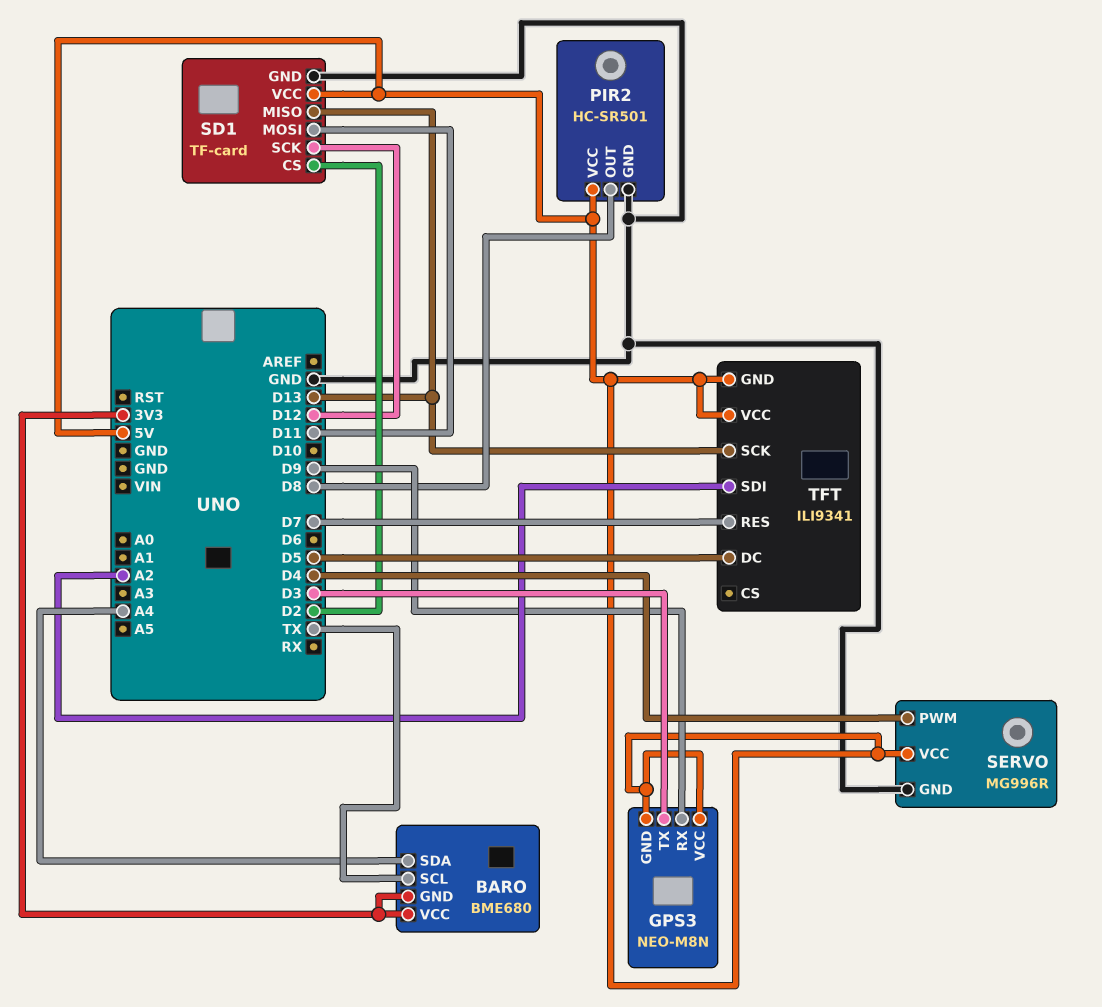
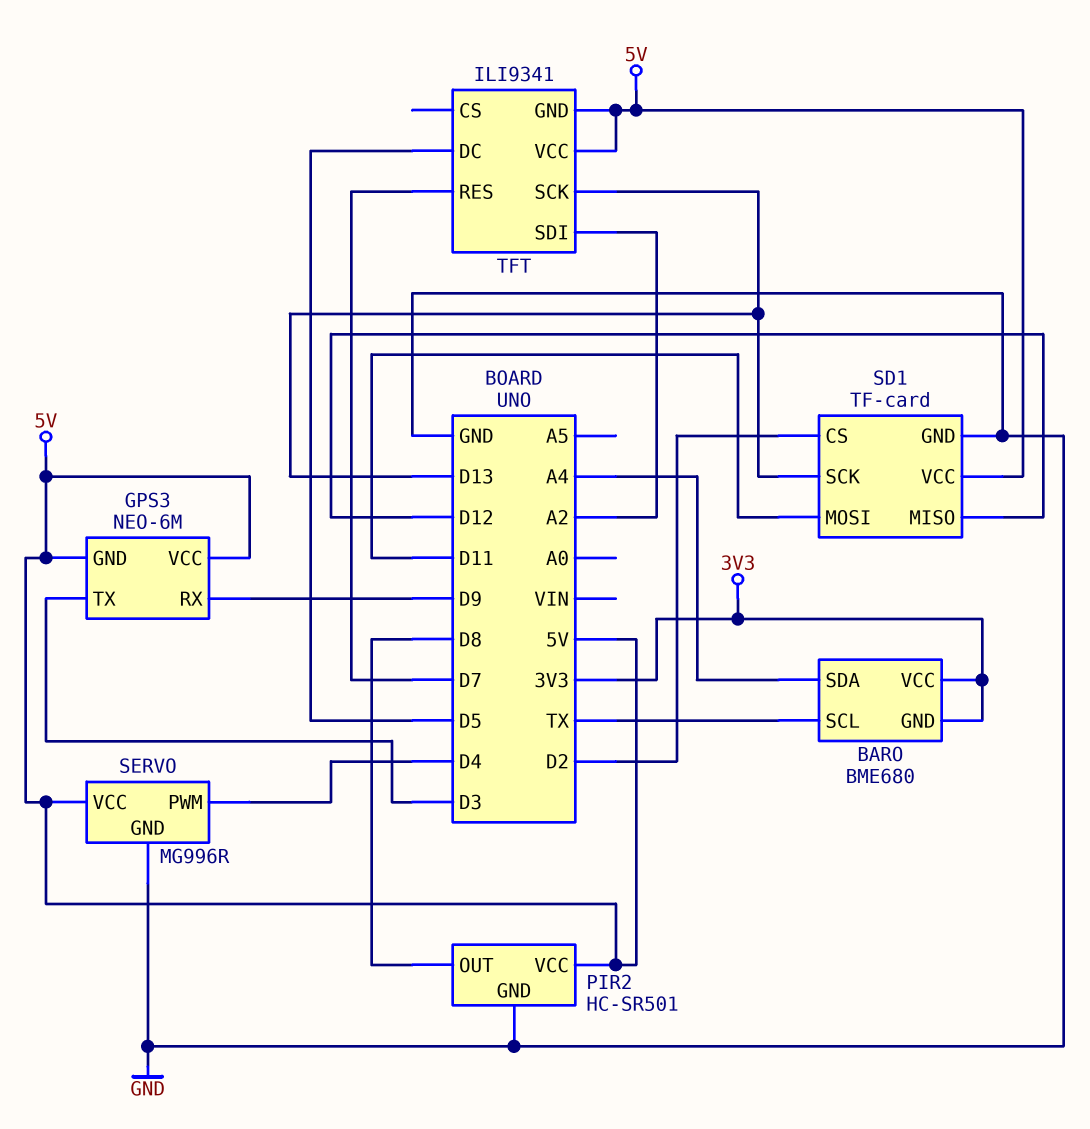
GPS3: NEO-M8N -> NEO-6M
SD1 pin MISO: D13 -> D12
SD1 pin SCK: D12 -> D13

